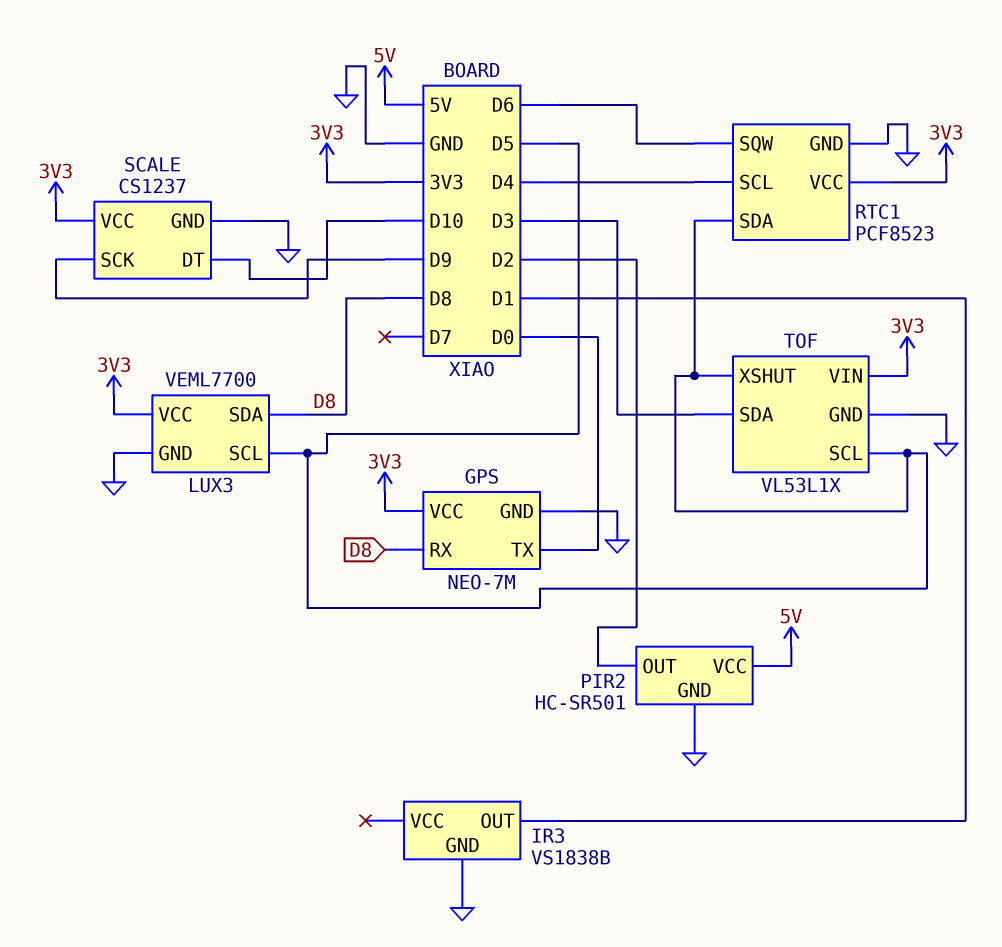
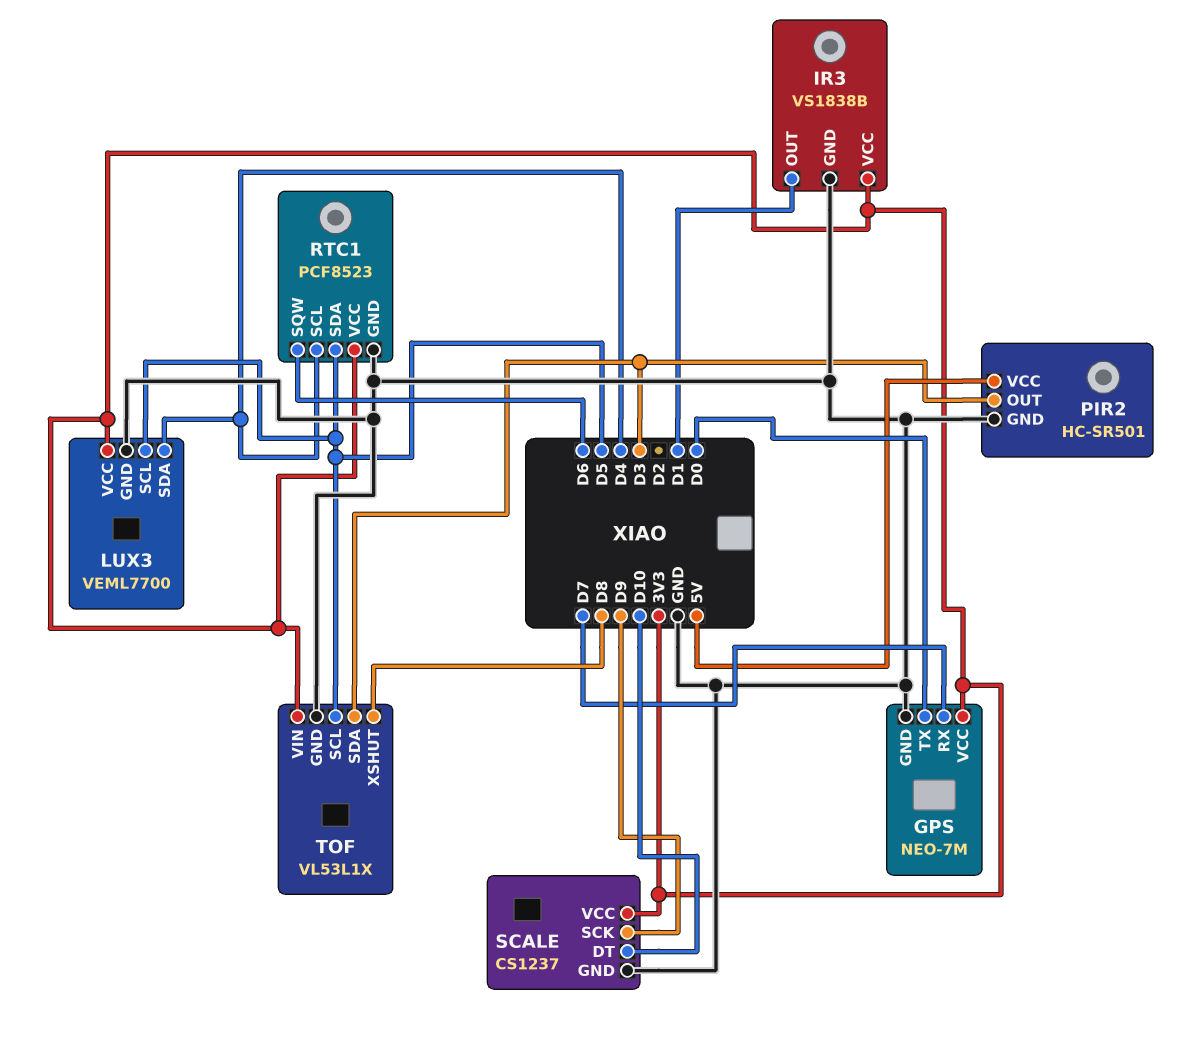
GPS pin RX: D8 -> D7
IR3 pin VCC: none -> 3V3
LUX3 pin SDA: D8 -> D4
PIR2 pin OUT: D2 -> D3
TOF pin XSHUT: D5 -> D8

